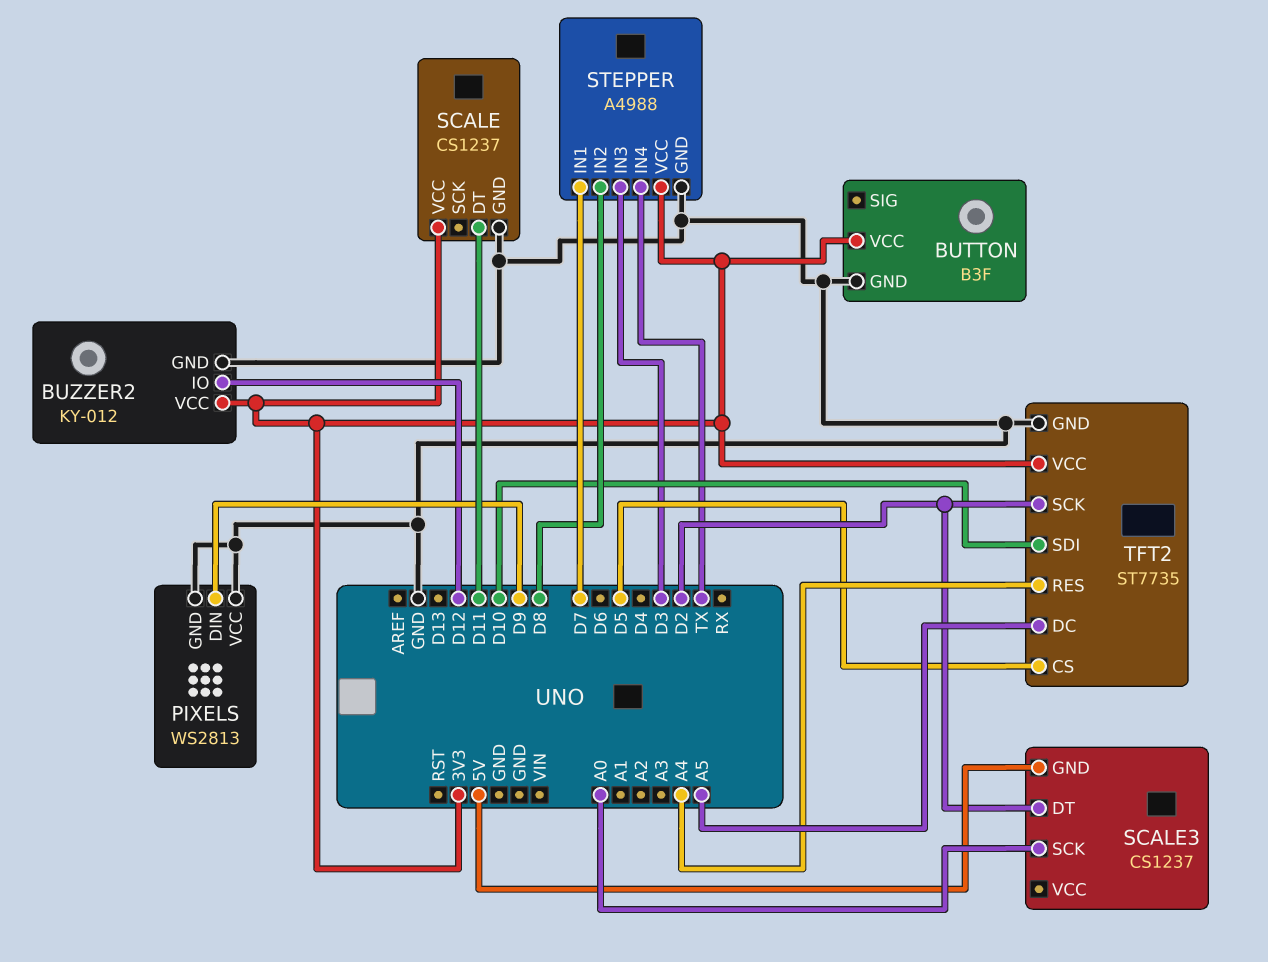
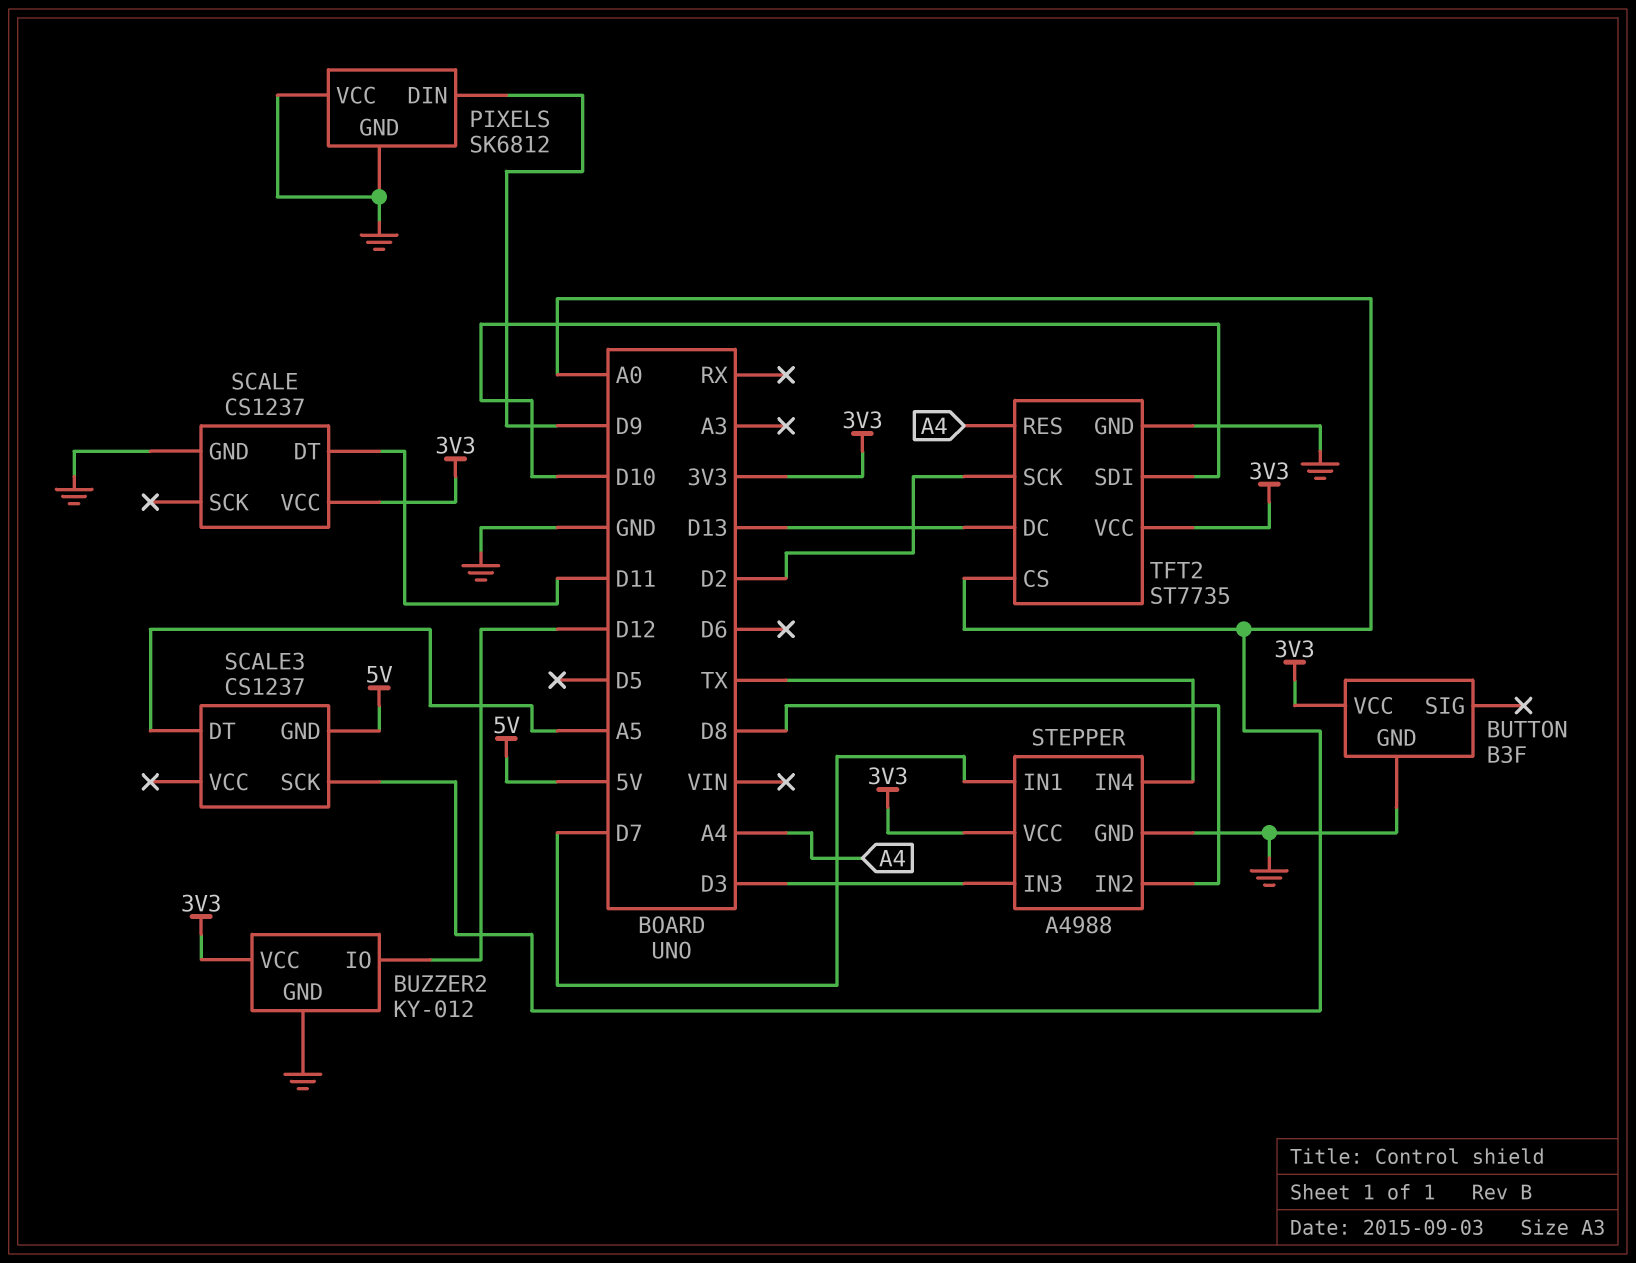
PIXELS: WS2813 -> SK6812
SCALE3 pin DT: D2 -> A5
TFT2 pin CS: D5 -> A0
TFT2 pin DC: A5 -> D13

